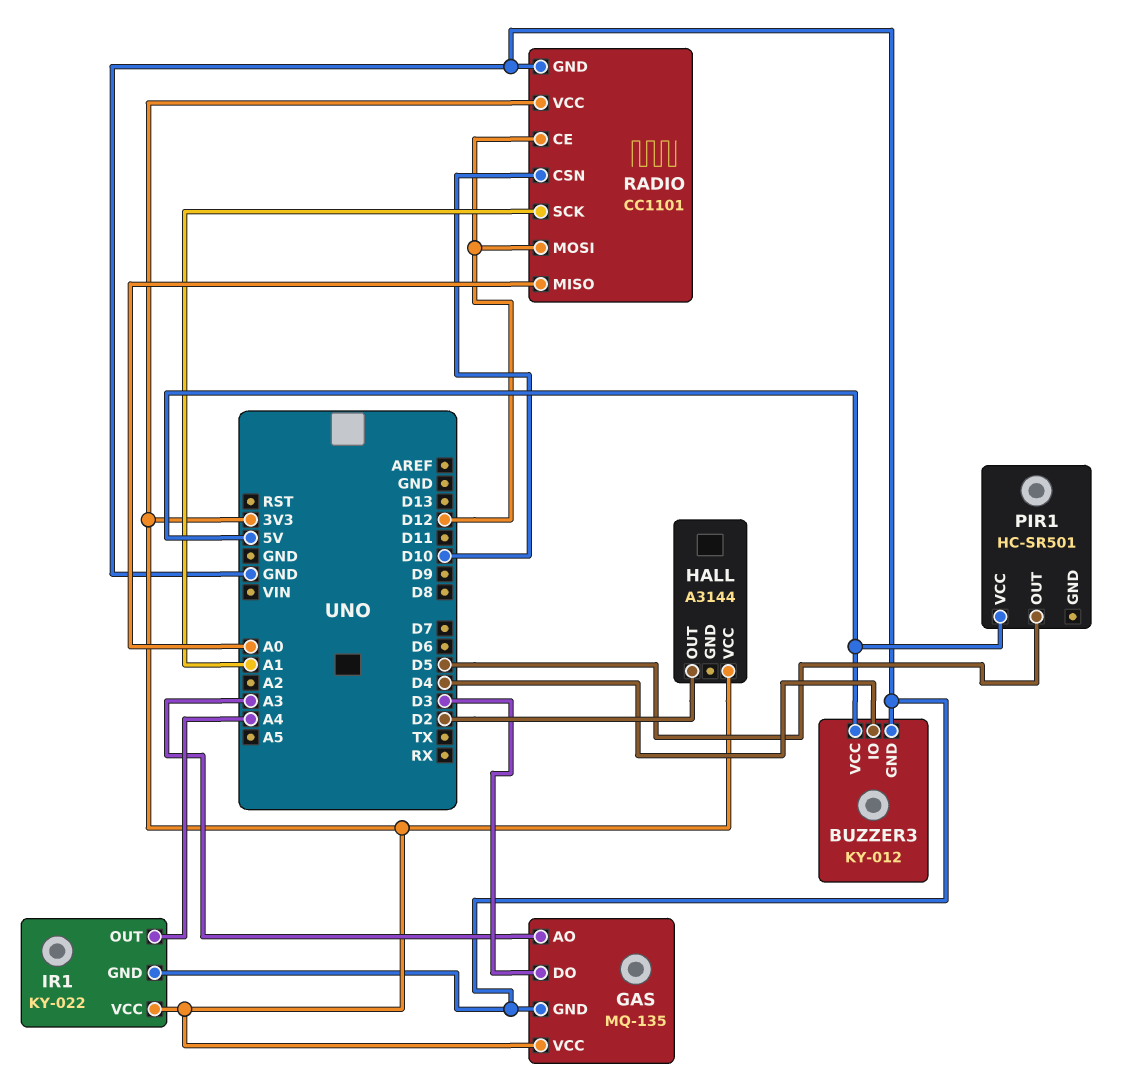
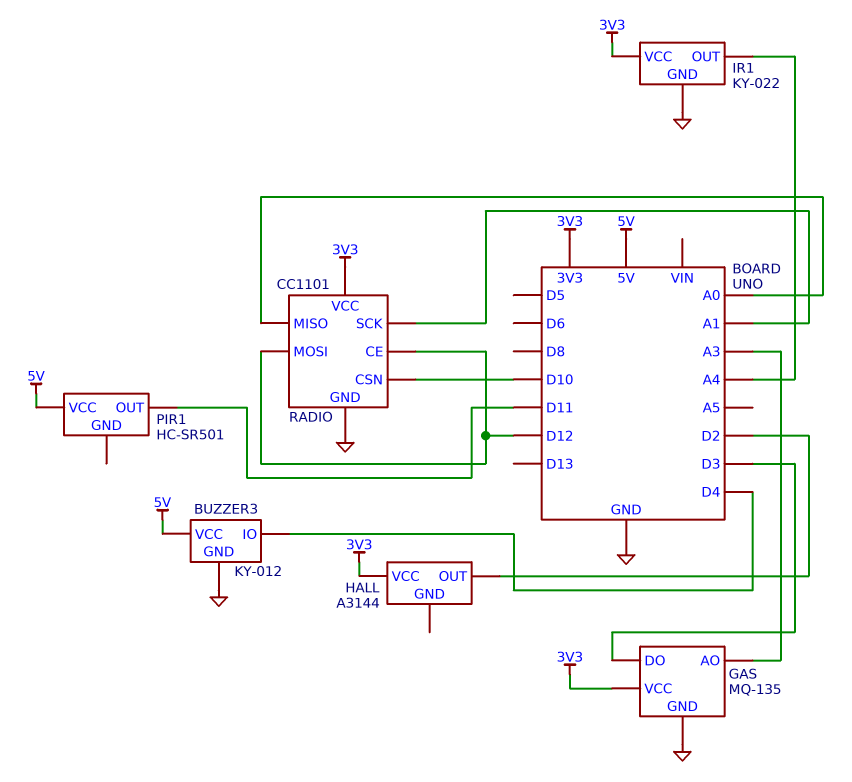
PIR1 pin OUT: D5 -> D11

